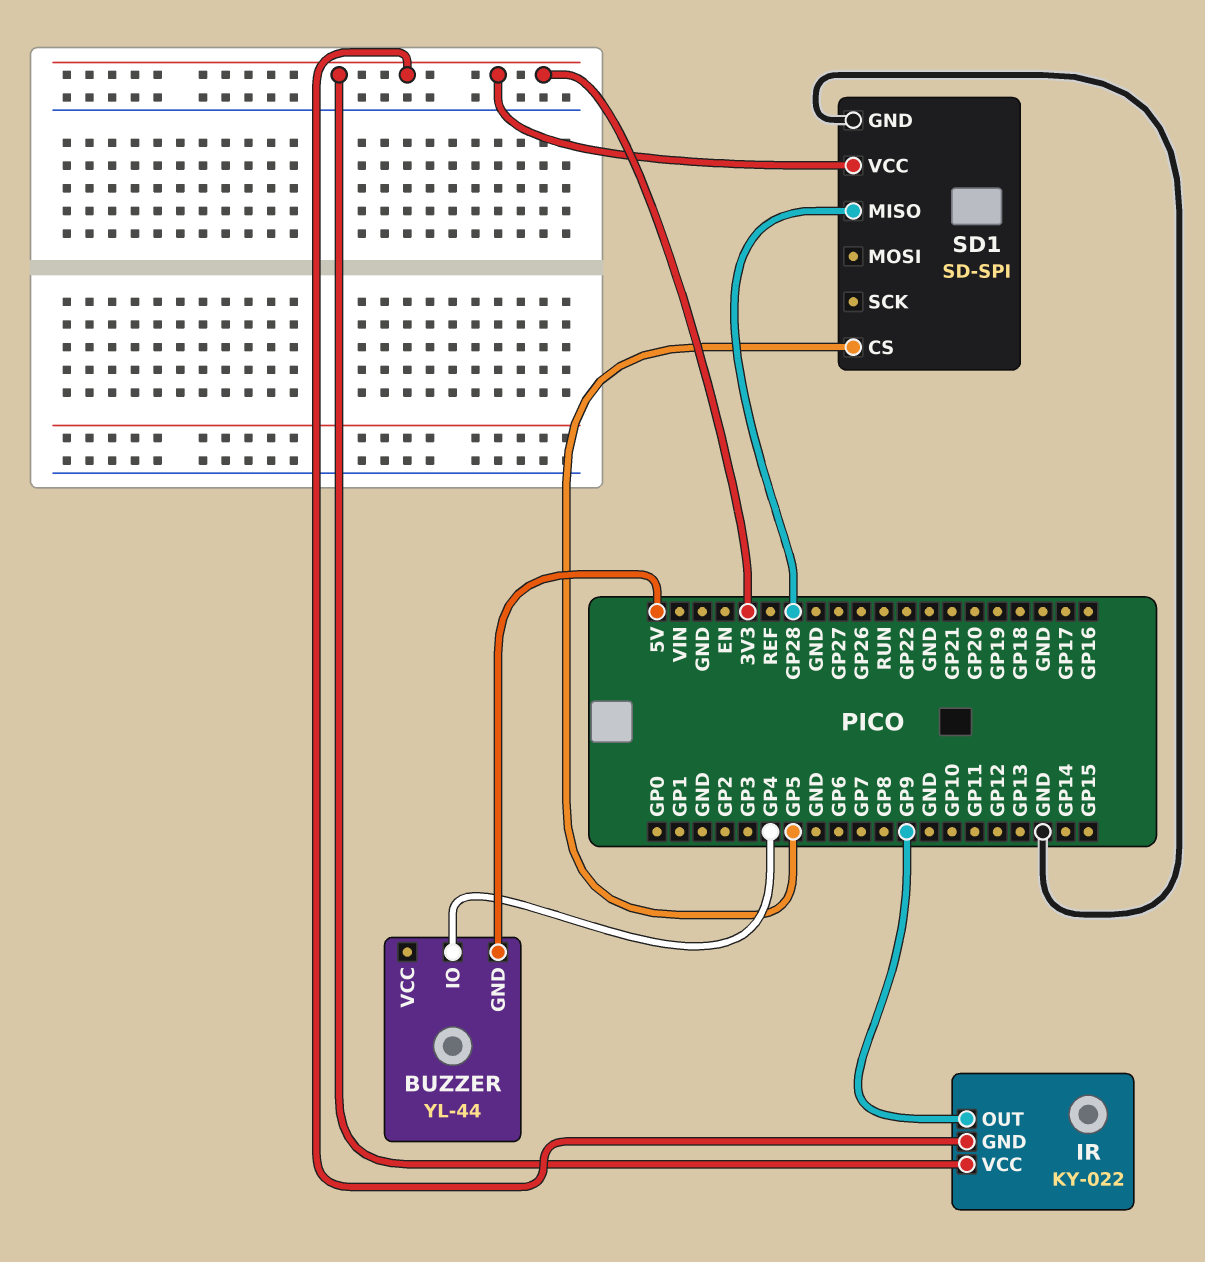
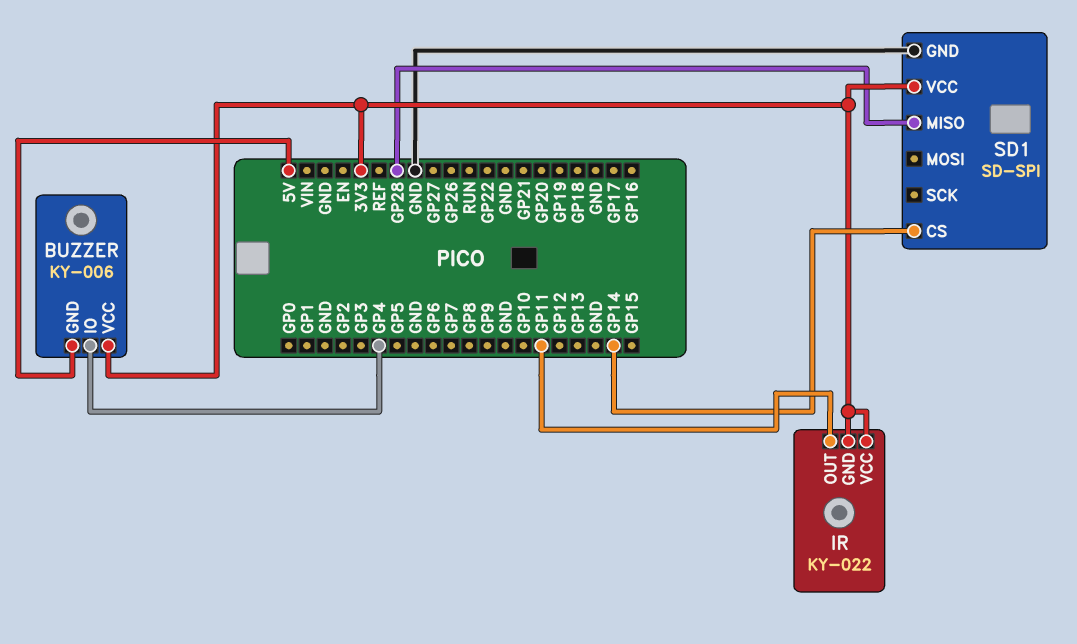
BUZZER: YL-44 -> KY-006
BUZZER pin VCC: none -> 3V3
IR pin OUT: GP9 -> GP11
SD1 pin CS: GP5 -> GP14

